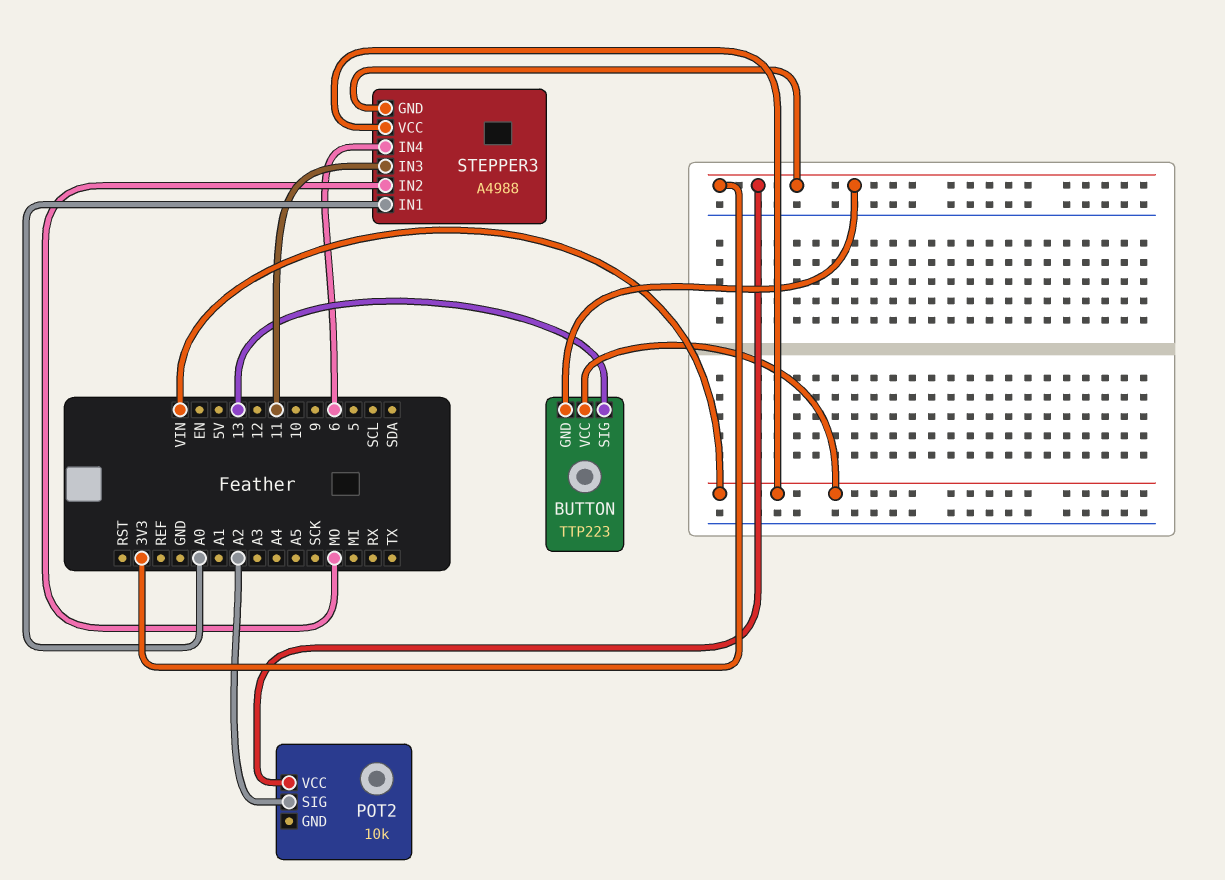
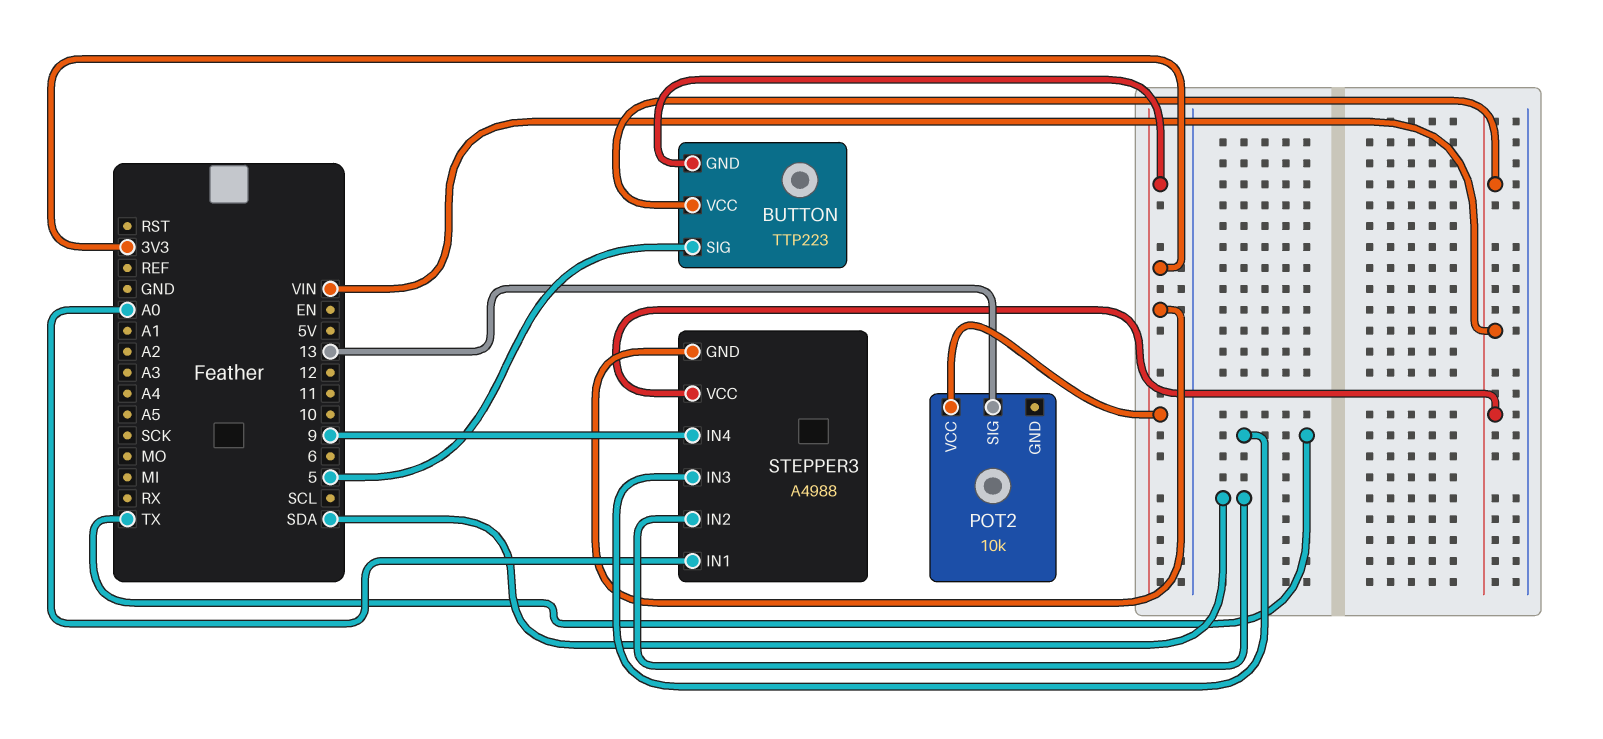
BUTTON pin SIG: 13 -> 5
POT2 pin SIG: A2 -> 13
STEPPER3 pin IN2: MO -> SDA
STEPPER3 pin IN3: 11 -> TX
STEPPER3 pin IN4: 6 -> 9

